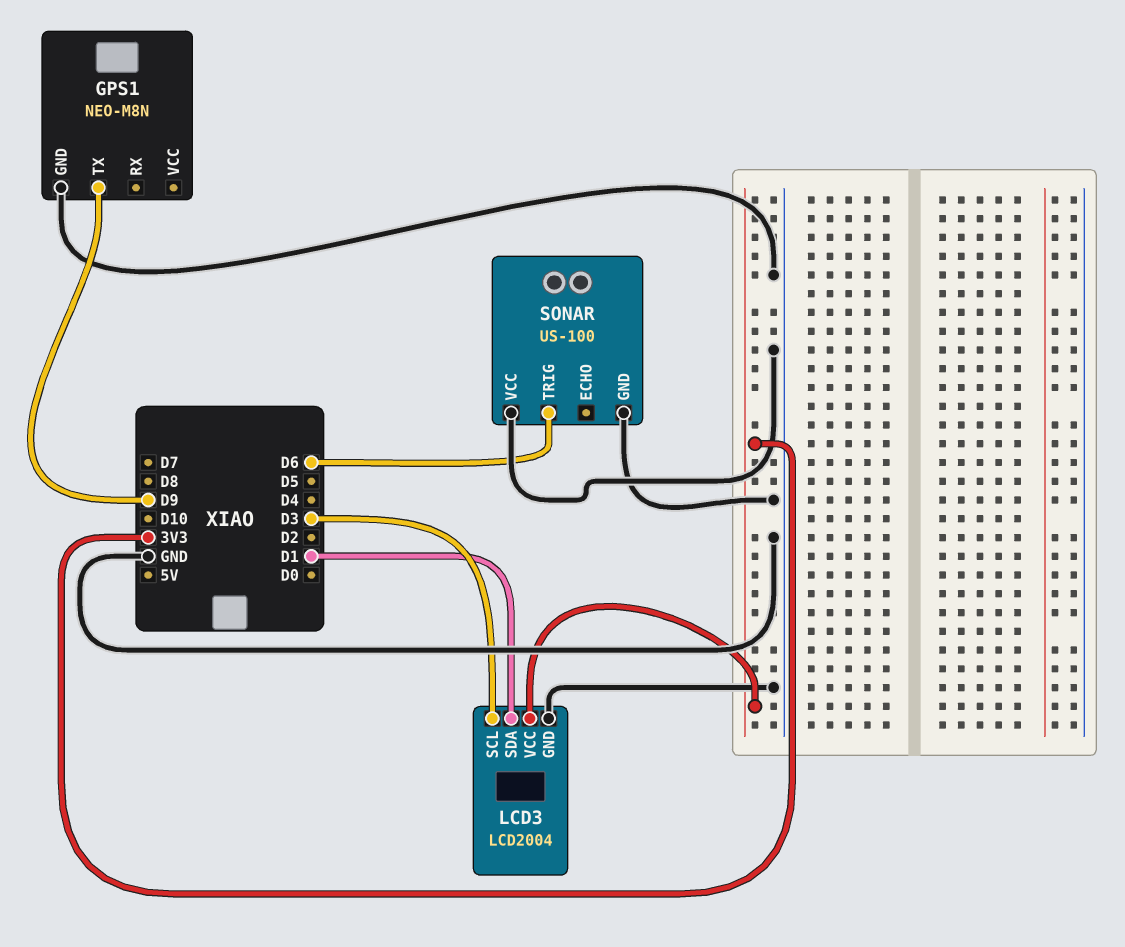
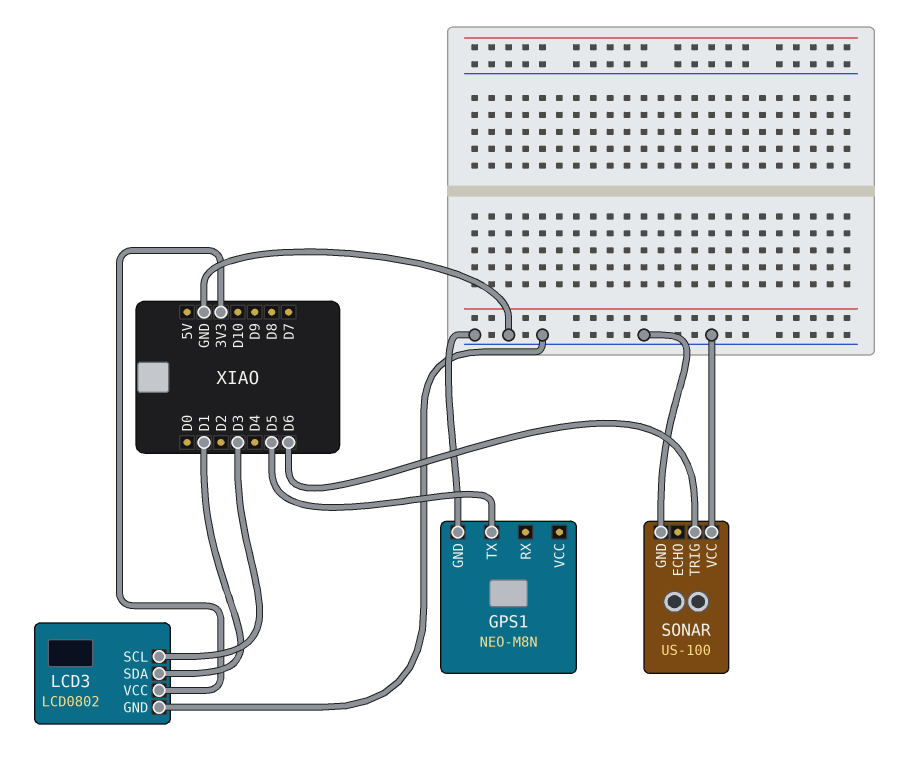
GPS1 pin TX: D9 -> D5
LCD3: LCD2004 -> LCD0802

